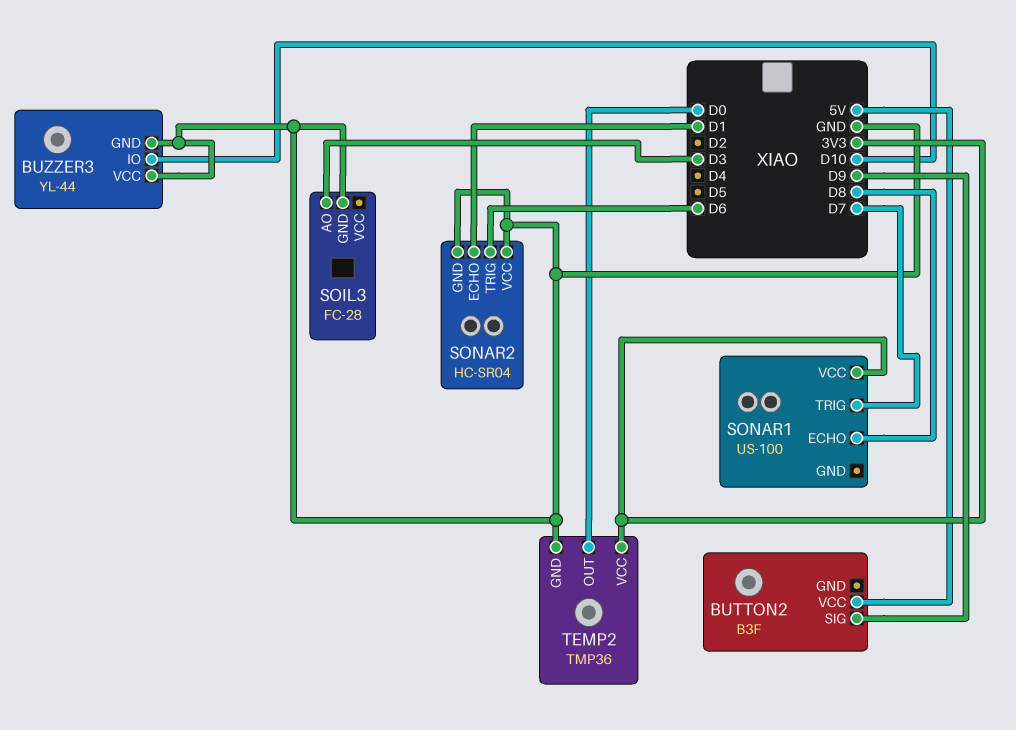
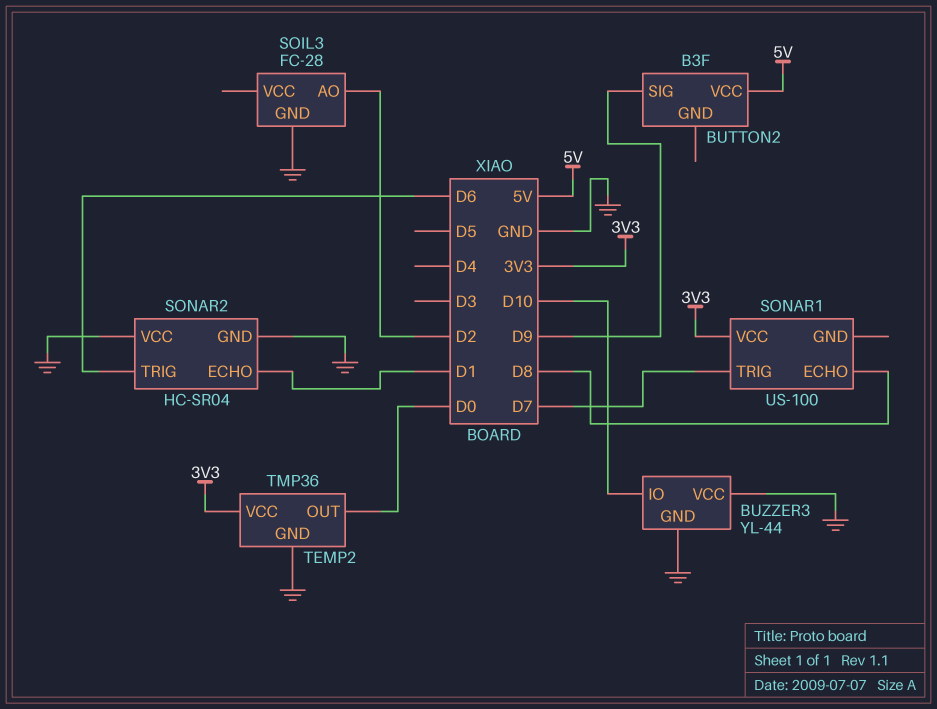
SOIL3 pin AO: D3 -> D2

